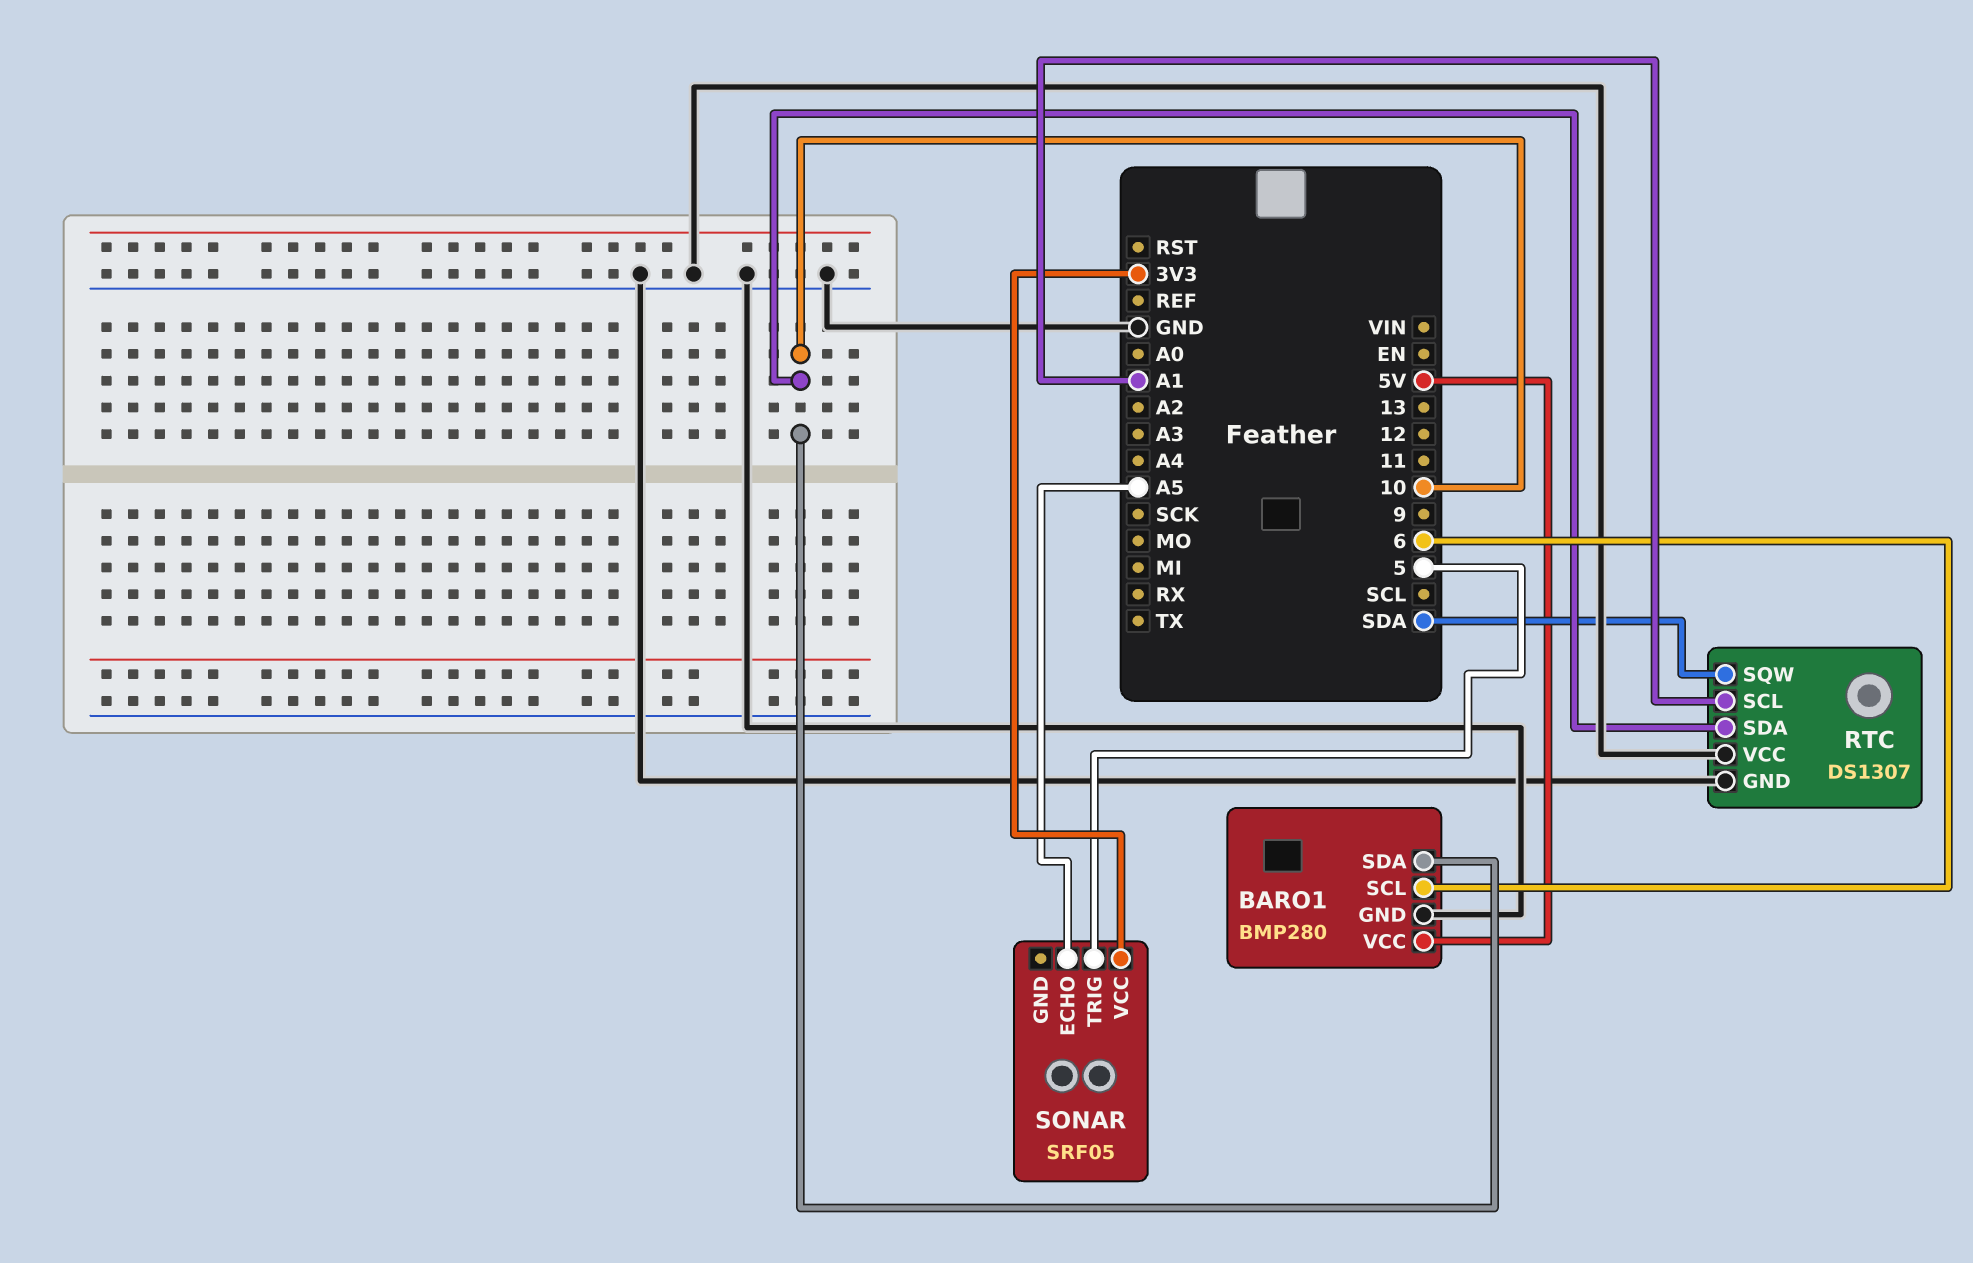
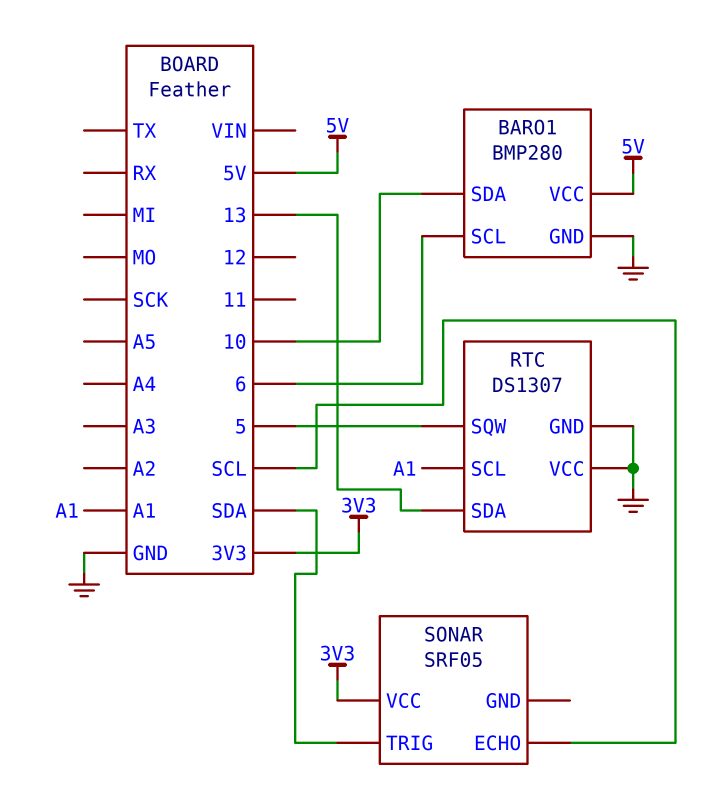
RTC pin SDA: 10 -> 13
RTC pin SQW: SDA -> 5
SONAR pin ECHO: A5 -> SCL
SONAR pin TRIG: 5 -> SDA

